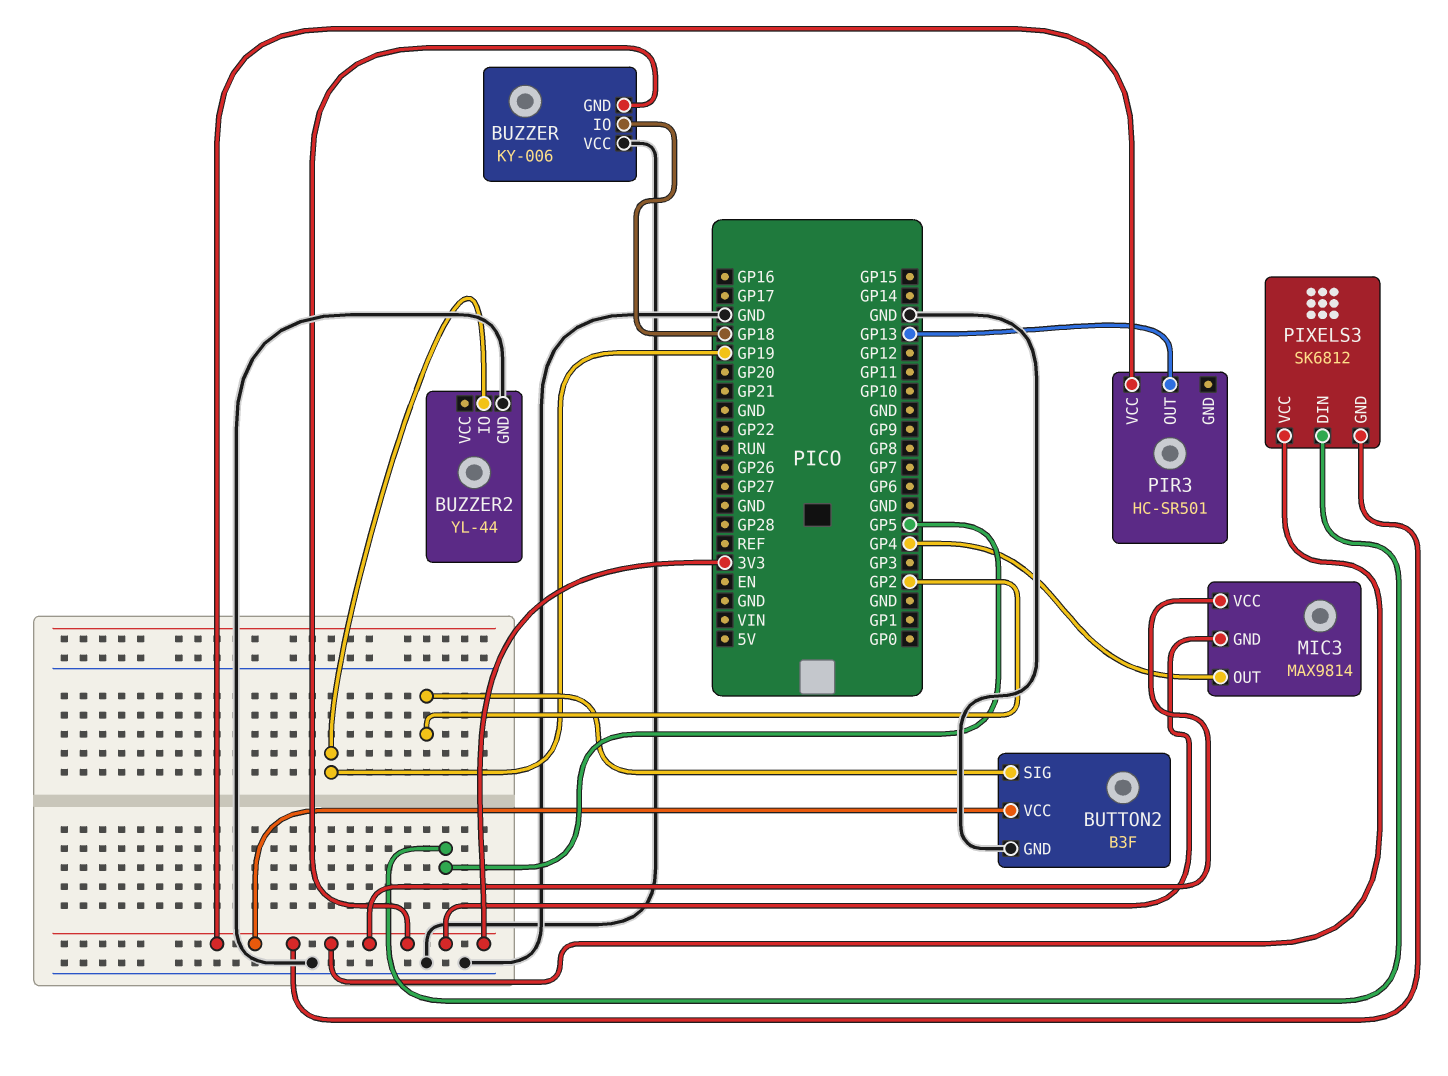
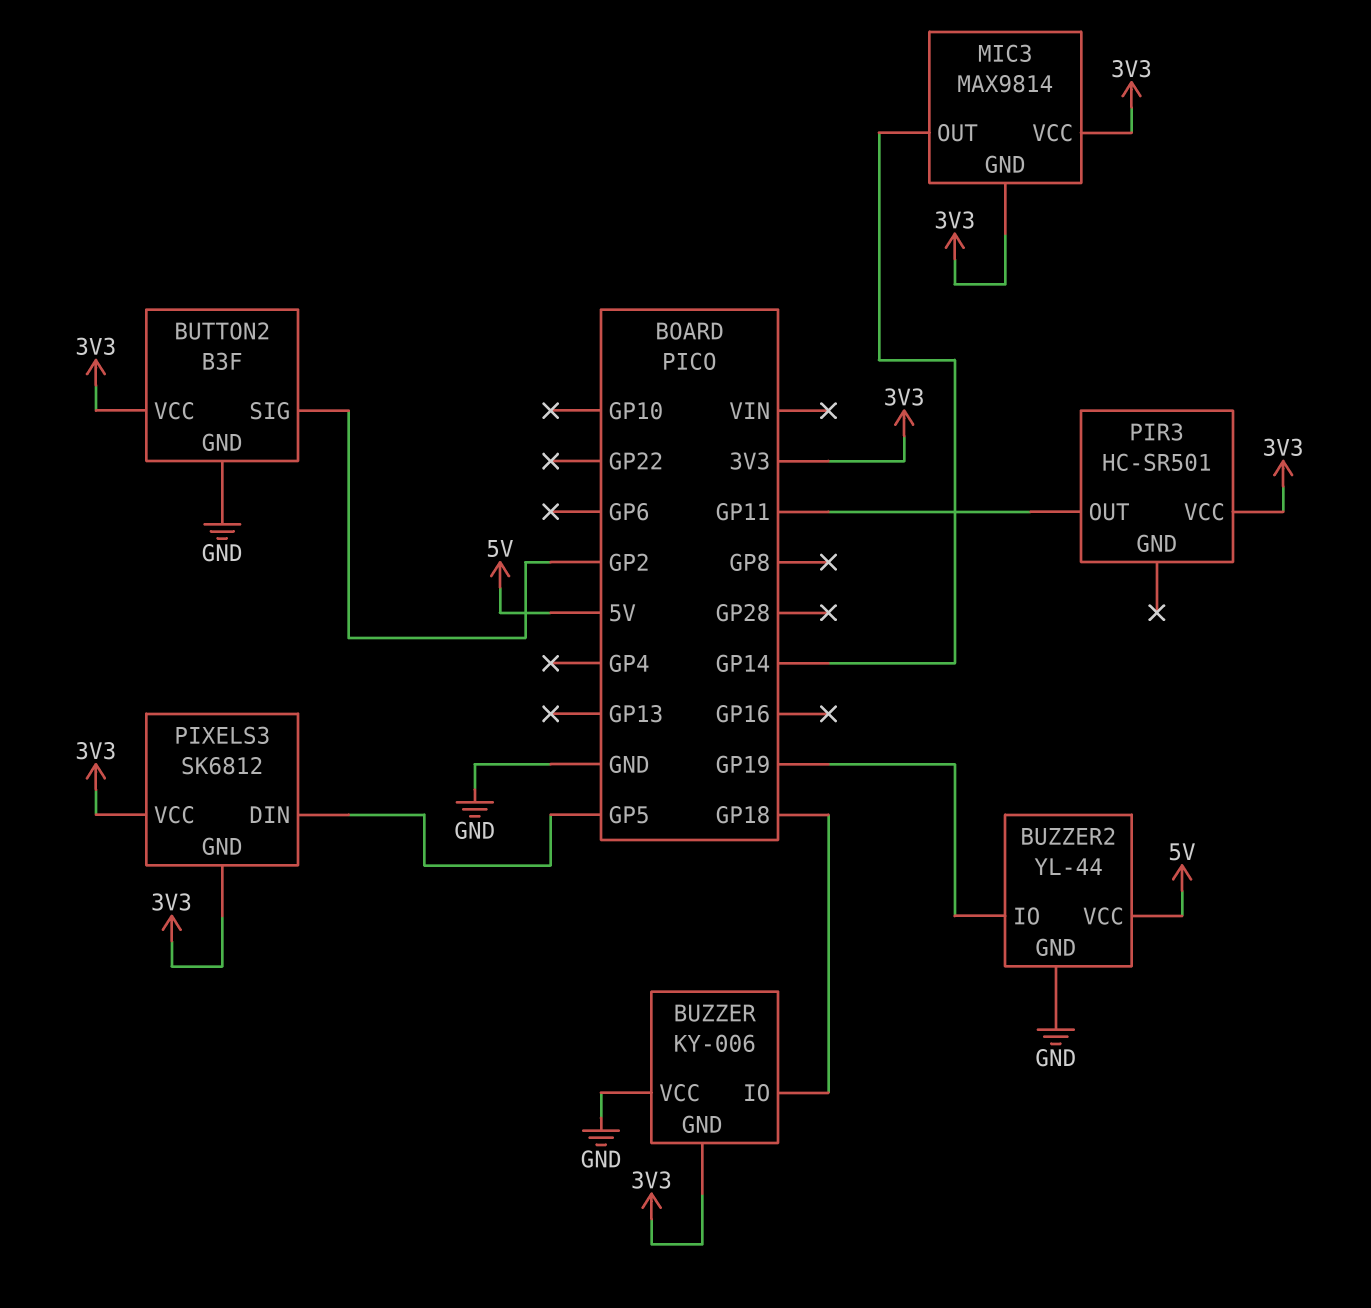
BUZZER2 pin VCC: none -> 5V
MIC3 pin OUT: GP4 -> GP14
PIR3 pin OUT: GP13 -> GP11

